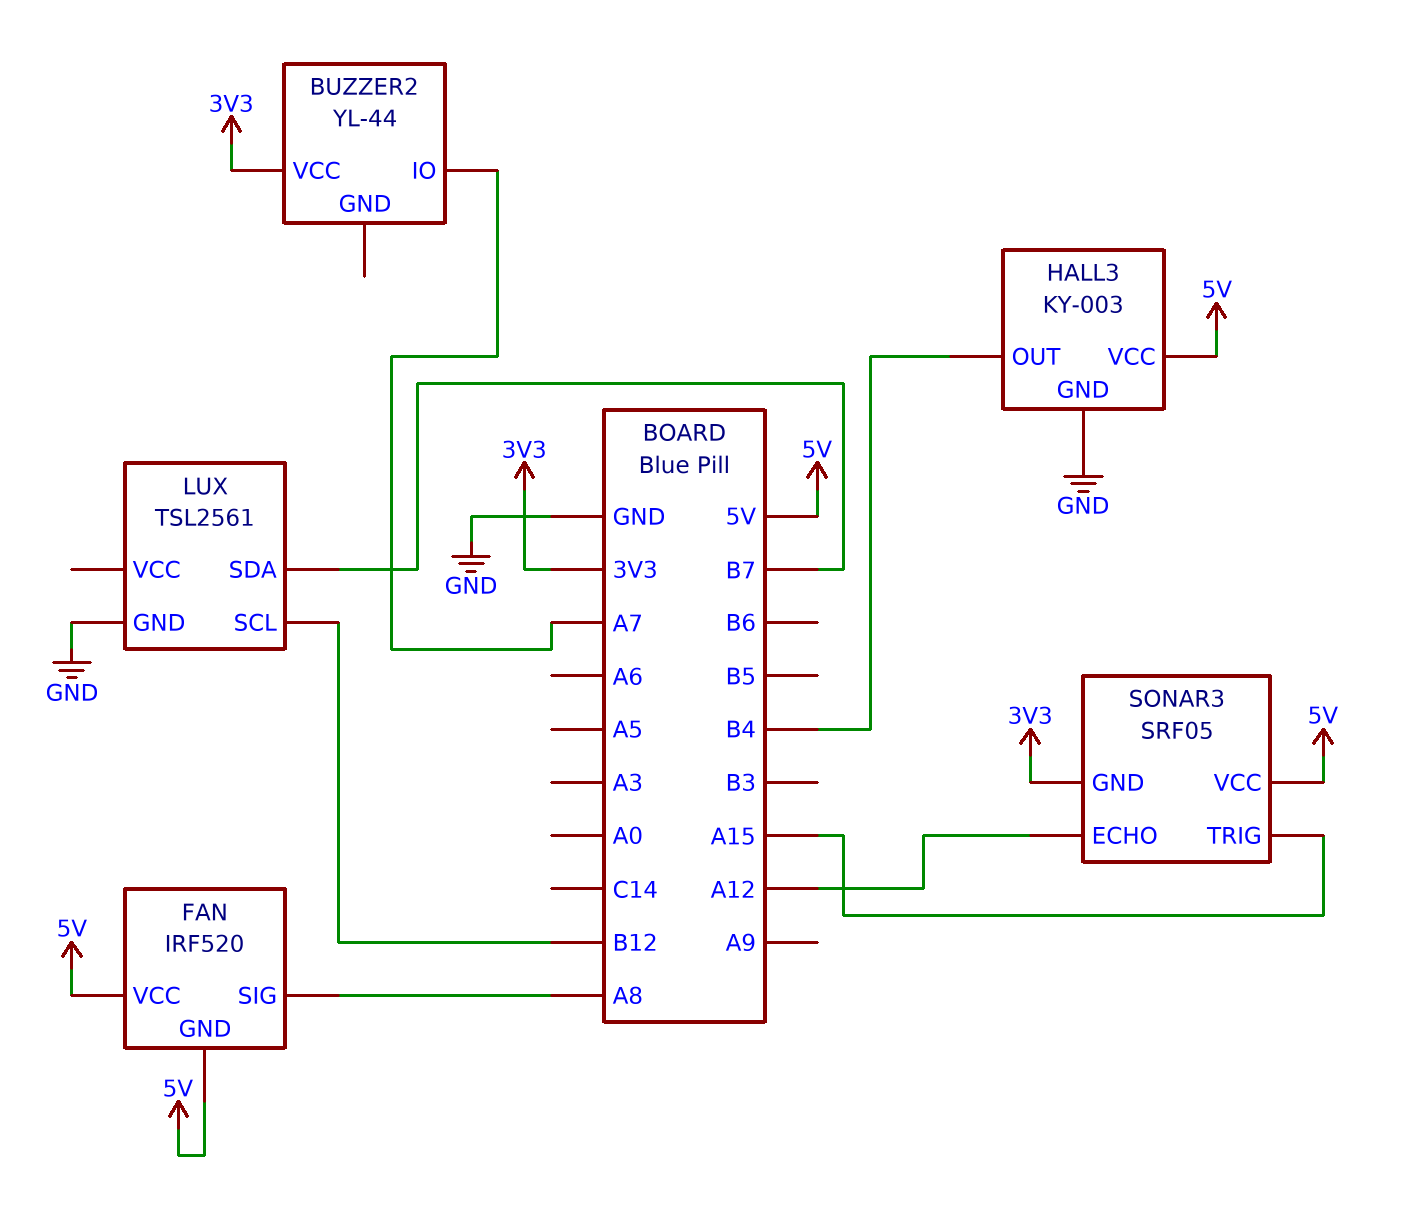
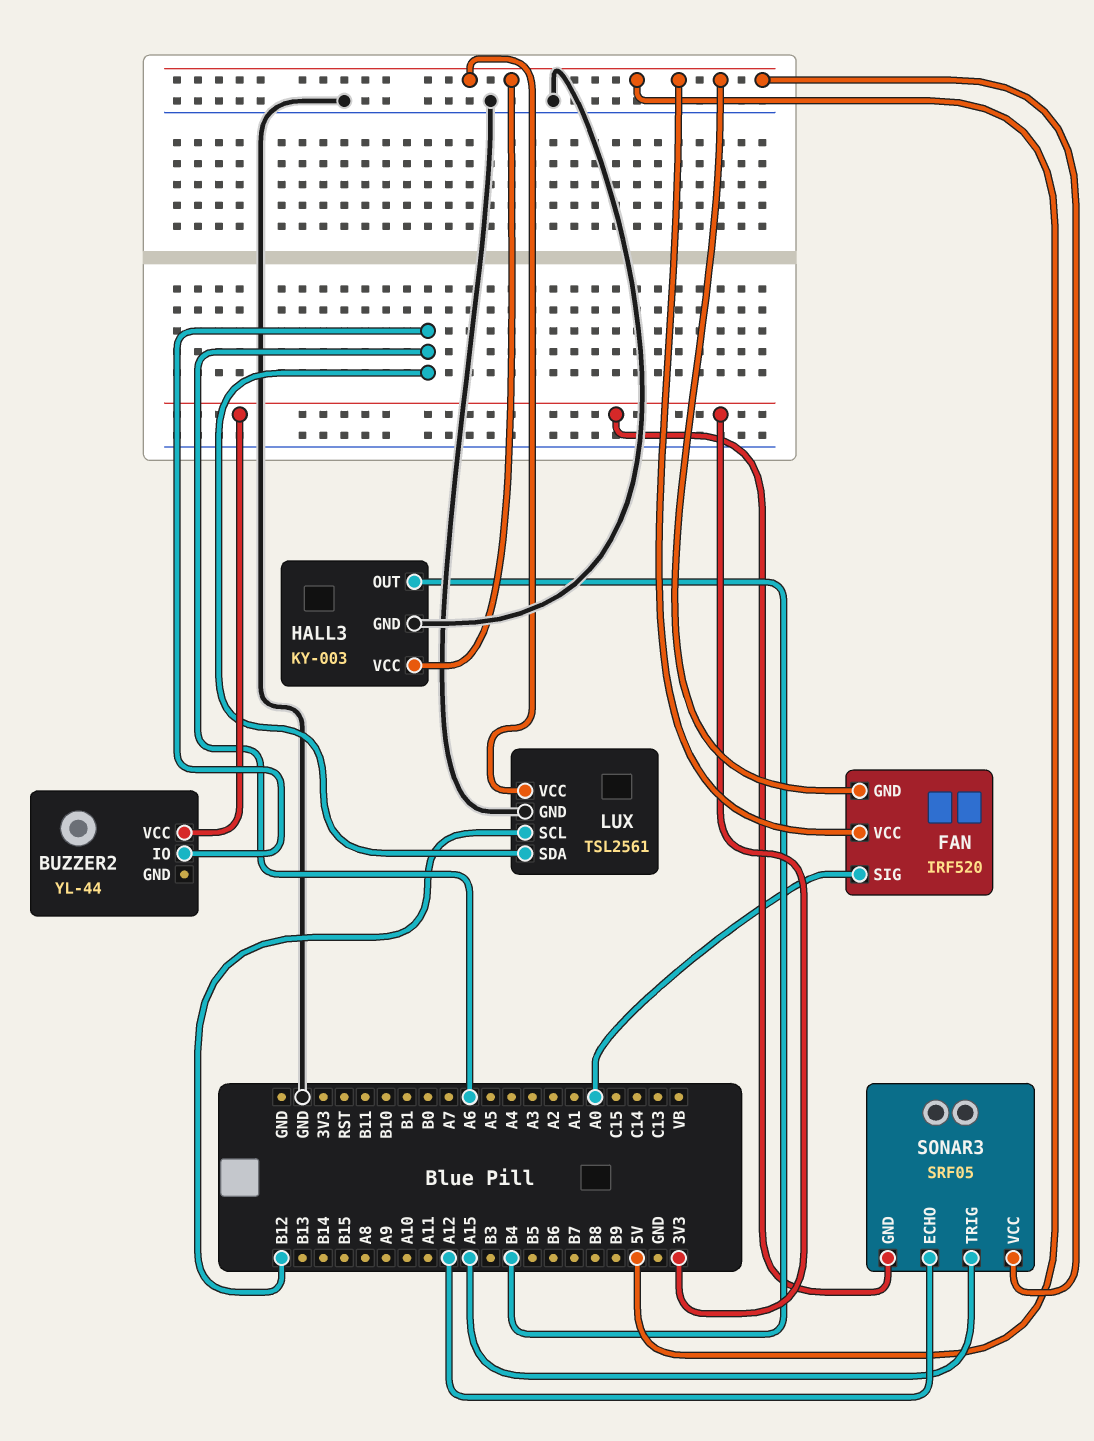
BUZZER2 pin IO: A7 -> A6
FAN pin SIG: A8 -> A0
LUX pin SDA: B7 -> A6
LUX pin VCC: none -> 5V

